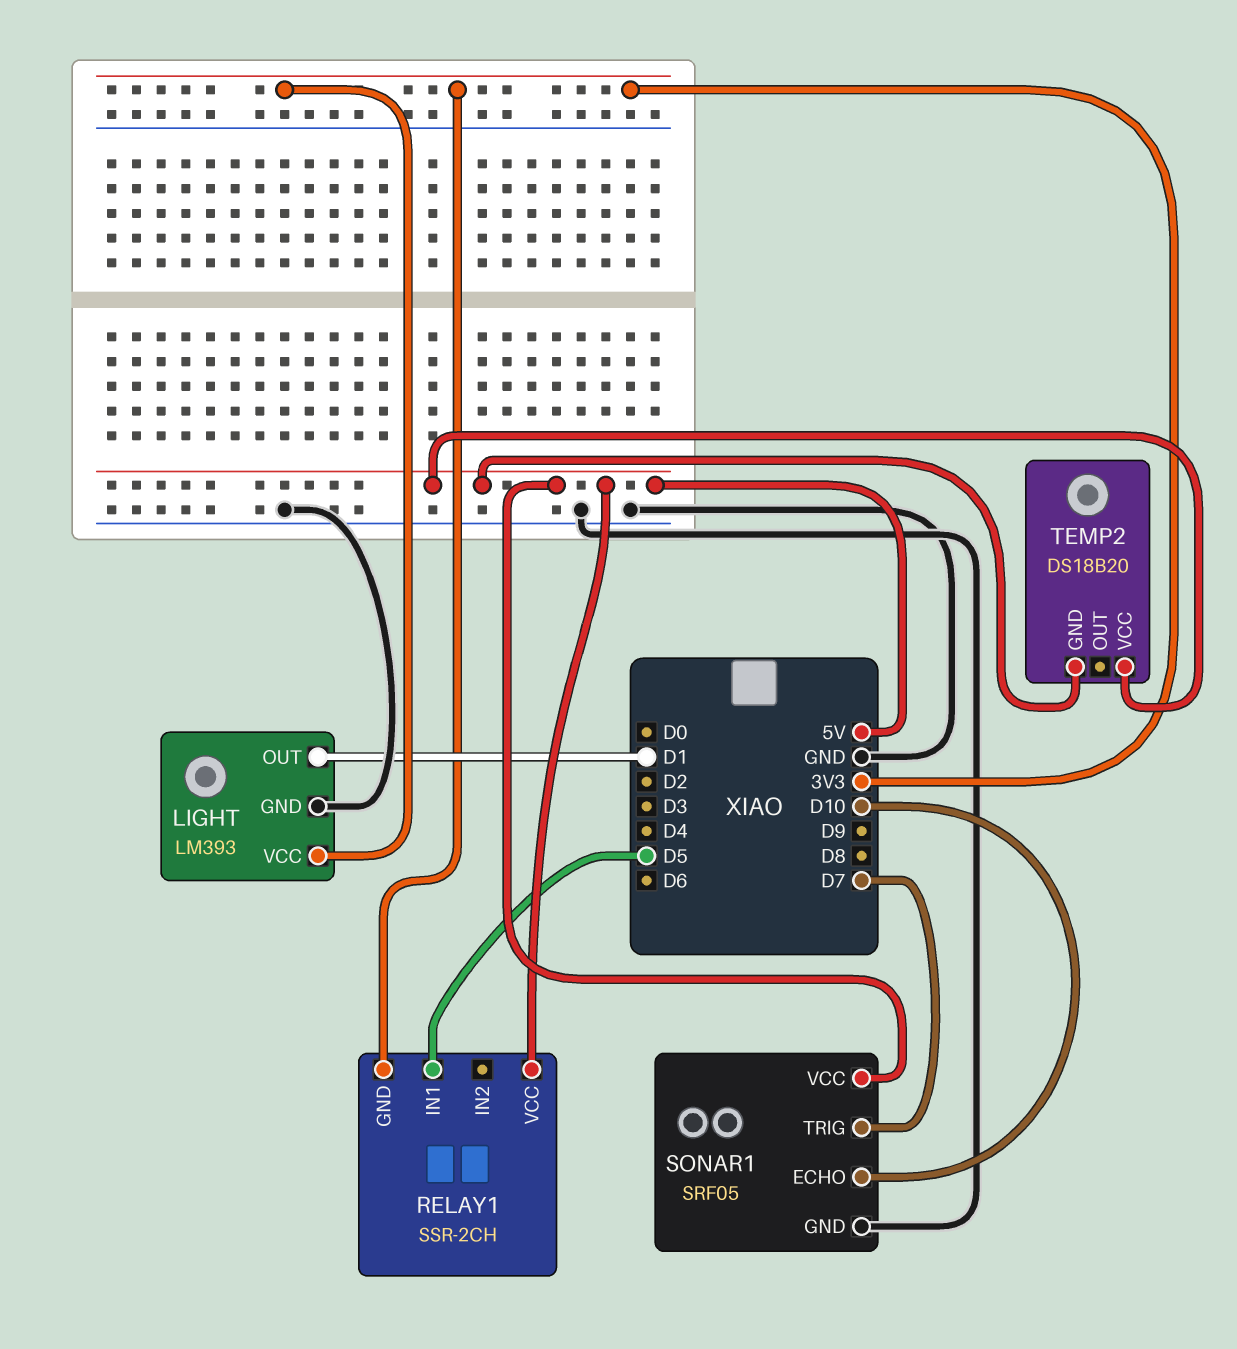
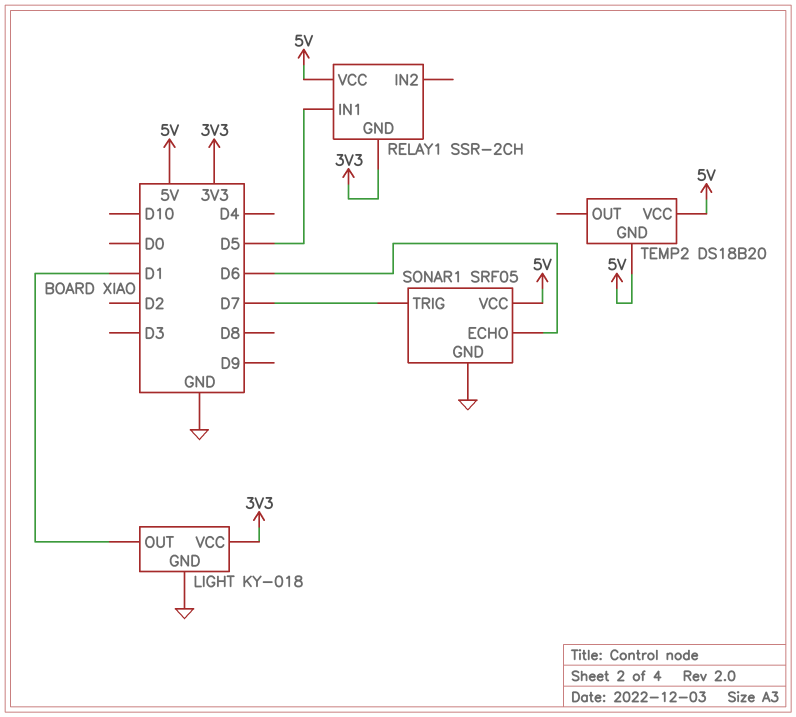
LIGHT: LM393 -> KY-018
SONAR1 pin ECHO: D10 -> D6

